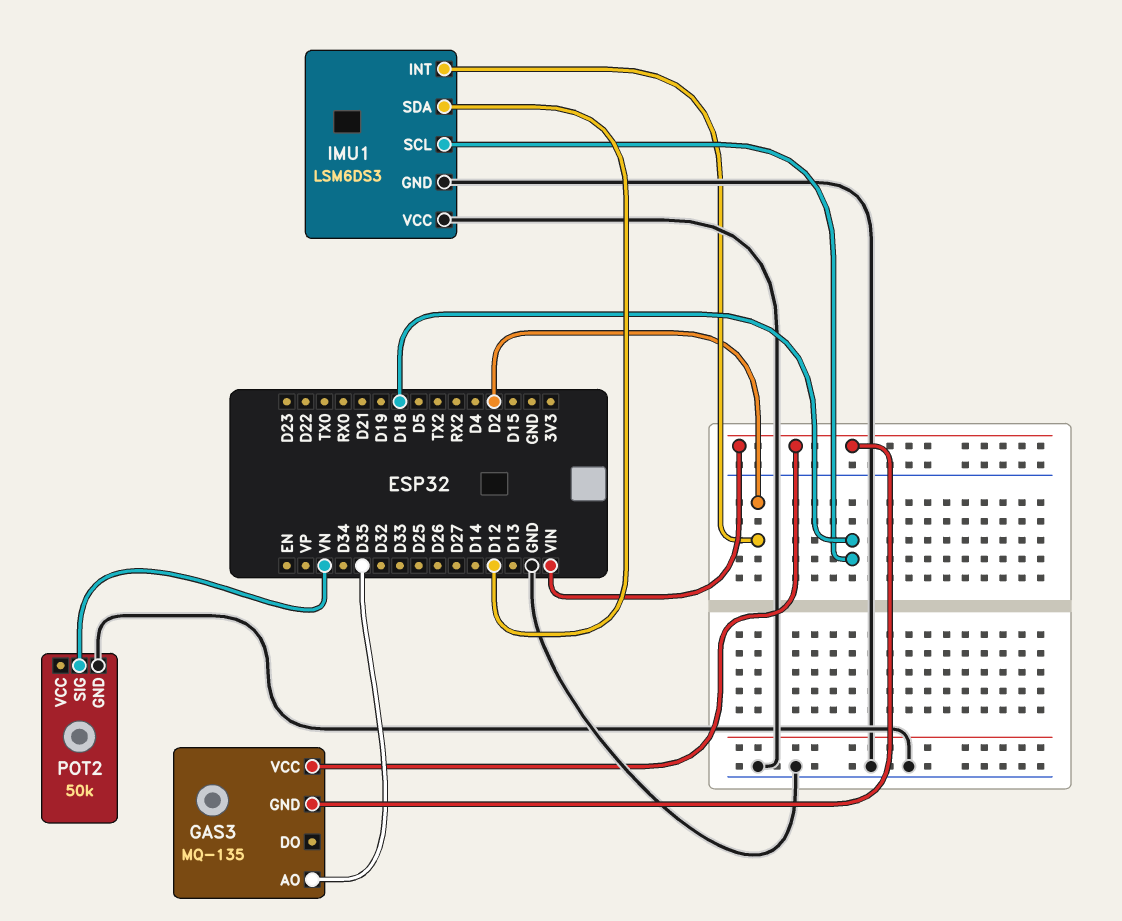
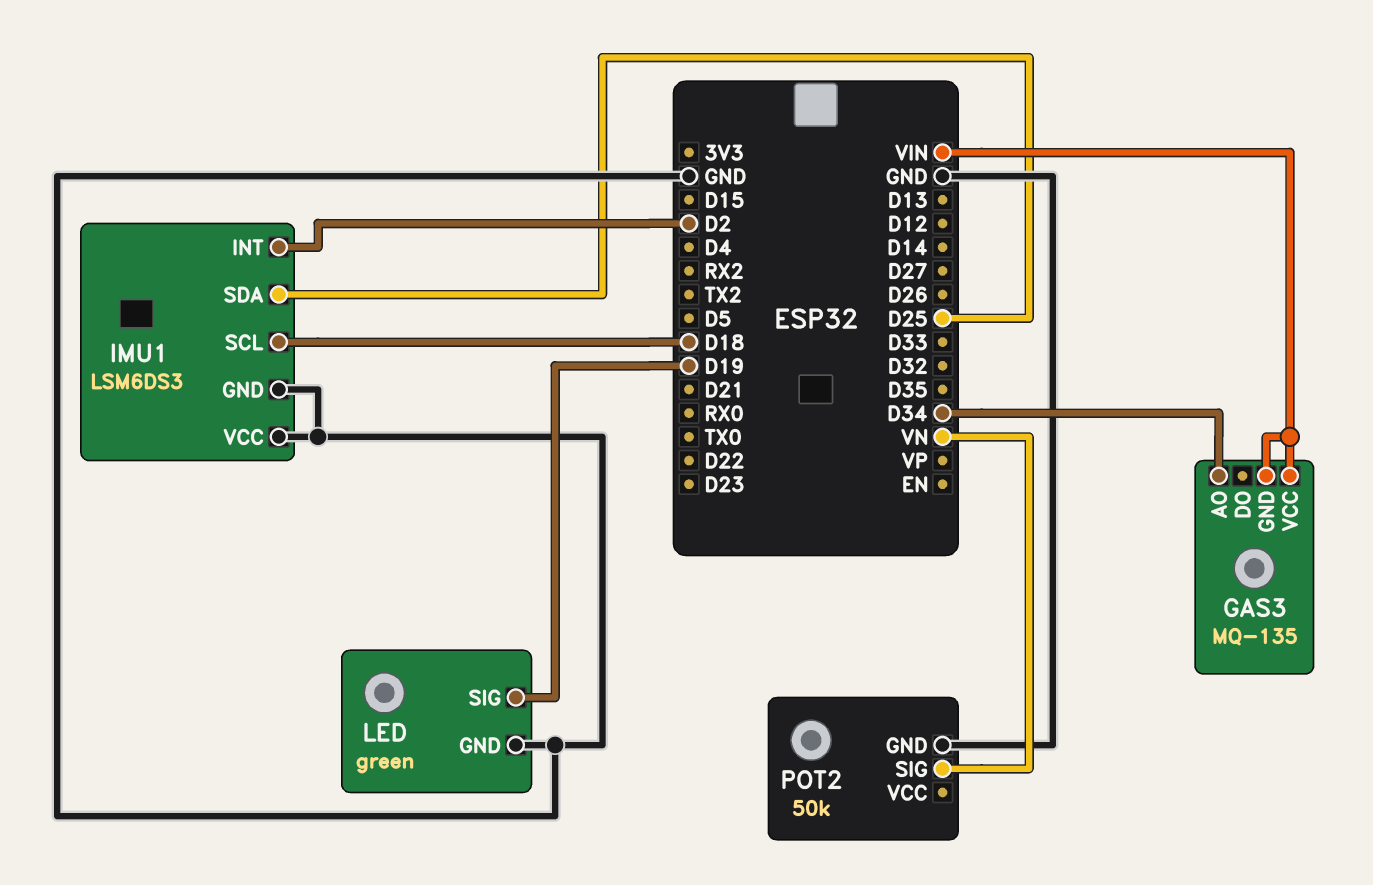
GAS3 pin AO: D35 -> D34
IMU1 pin SDA: D12 -> D25
LED: none -> green
LED pin GND: none -> GND
LED pin SIG: none -> D19

